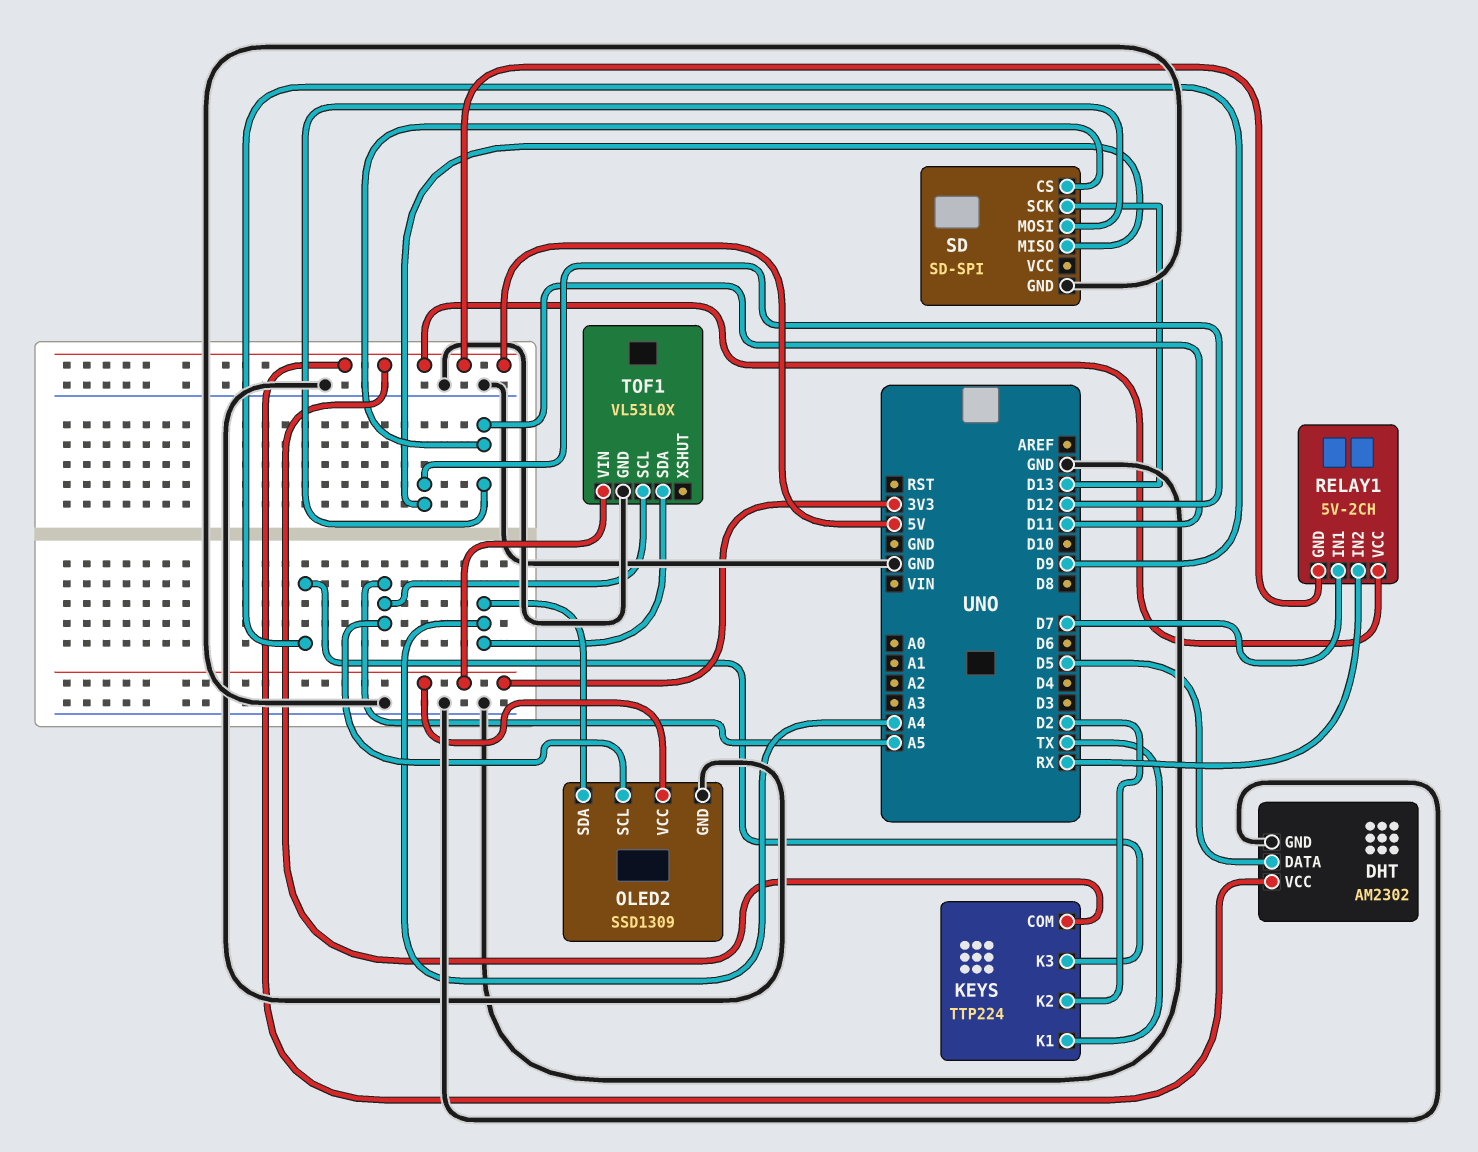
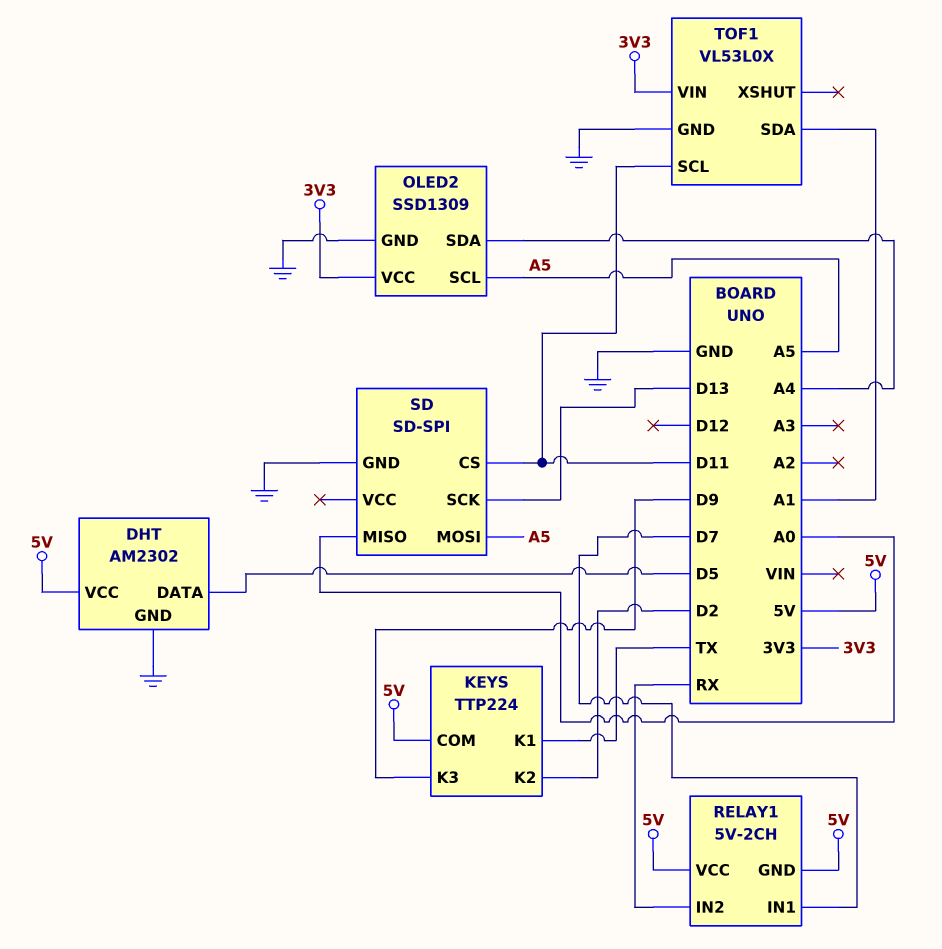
SD pin MISO: D12 -> A0
SD pin MOSI: D11 -> A5
TOF1 pin SCL: A5 -> D11
TOF1 pin SDA: A4 -> A1

